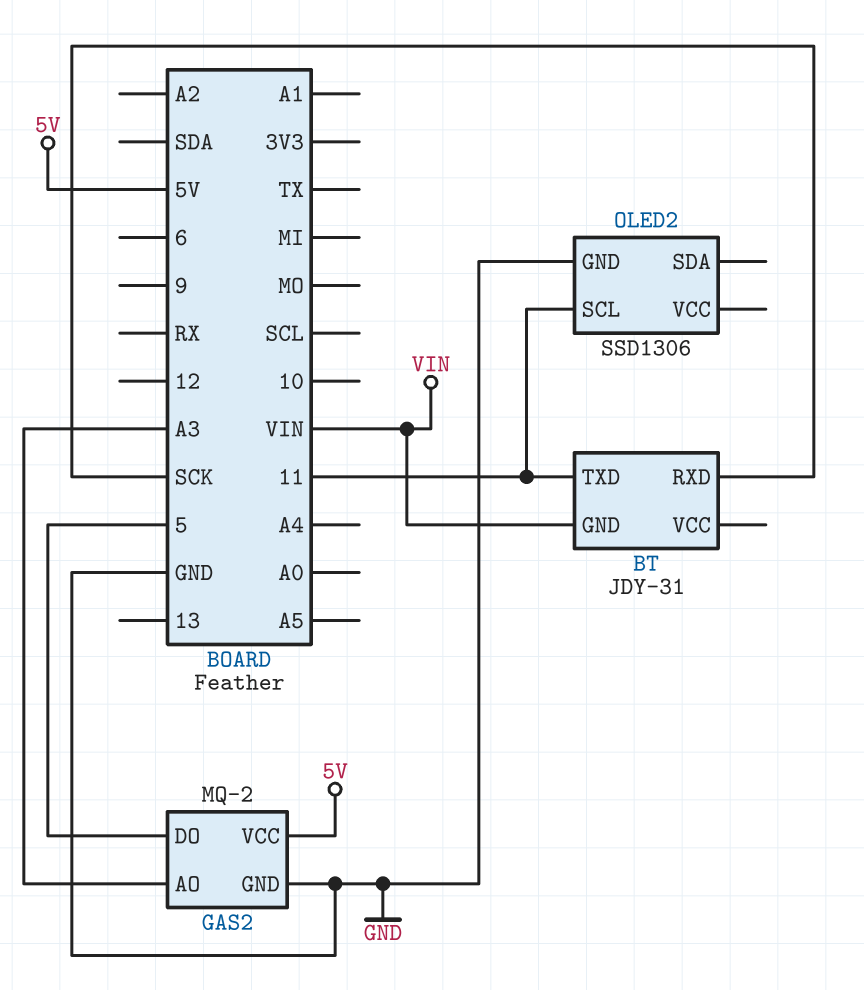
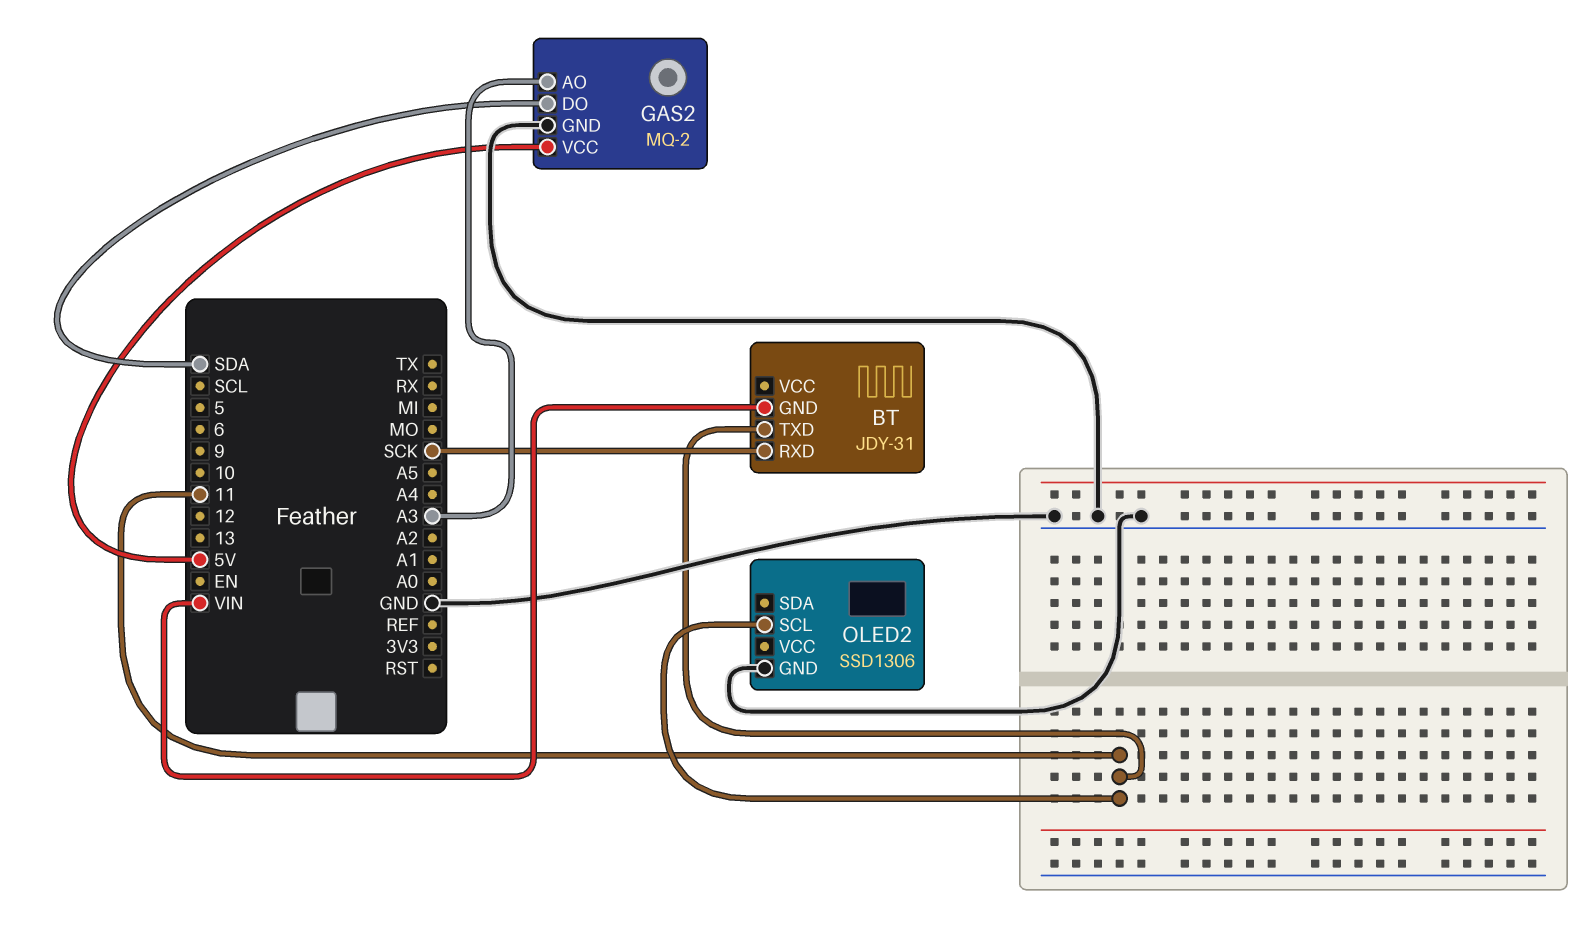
GAS2 pin DO: 5 -> SDA

